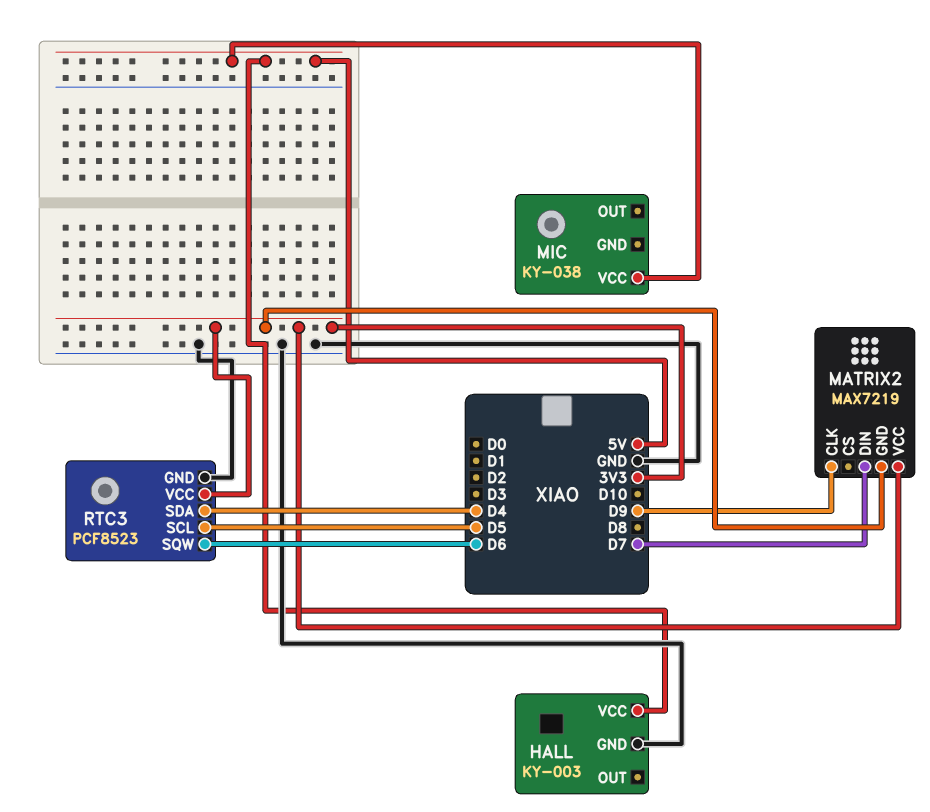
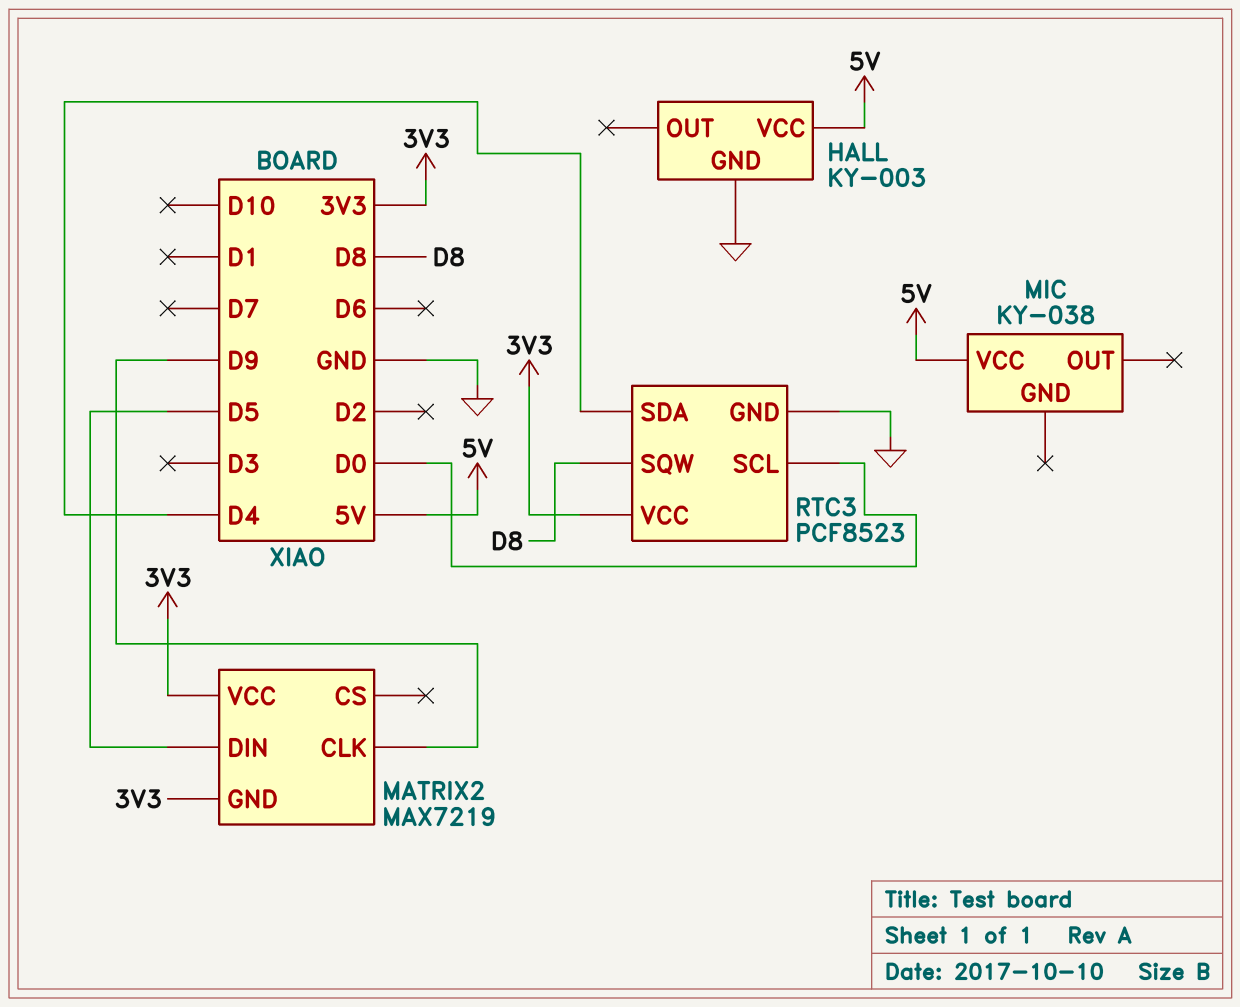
MATRIX2 pin DIN: D7 -> D5
RTC3 pin SCL: D5 -> D0
RTC3 pin SQW: D6 -> D8

